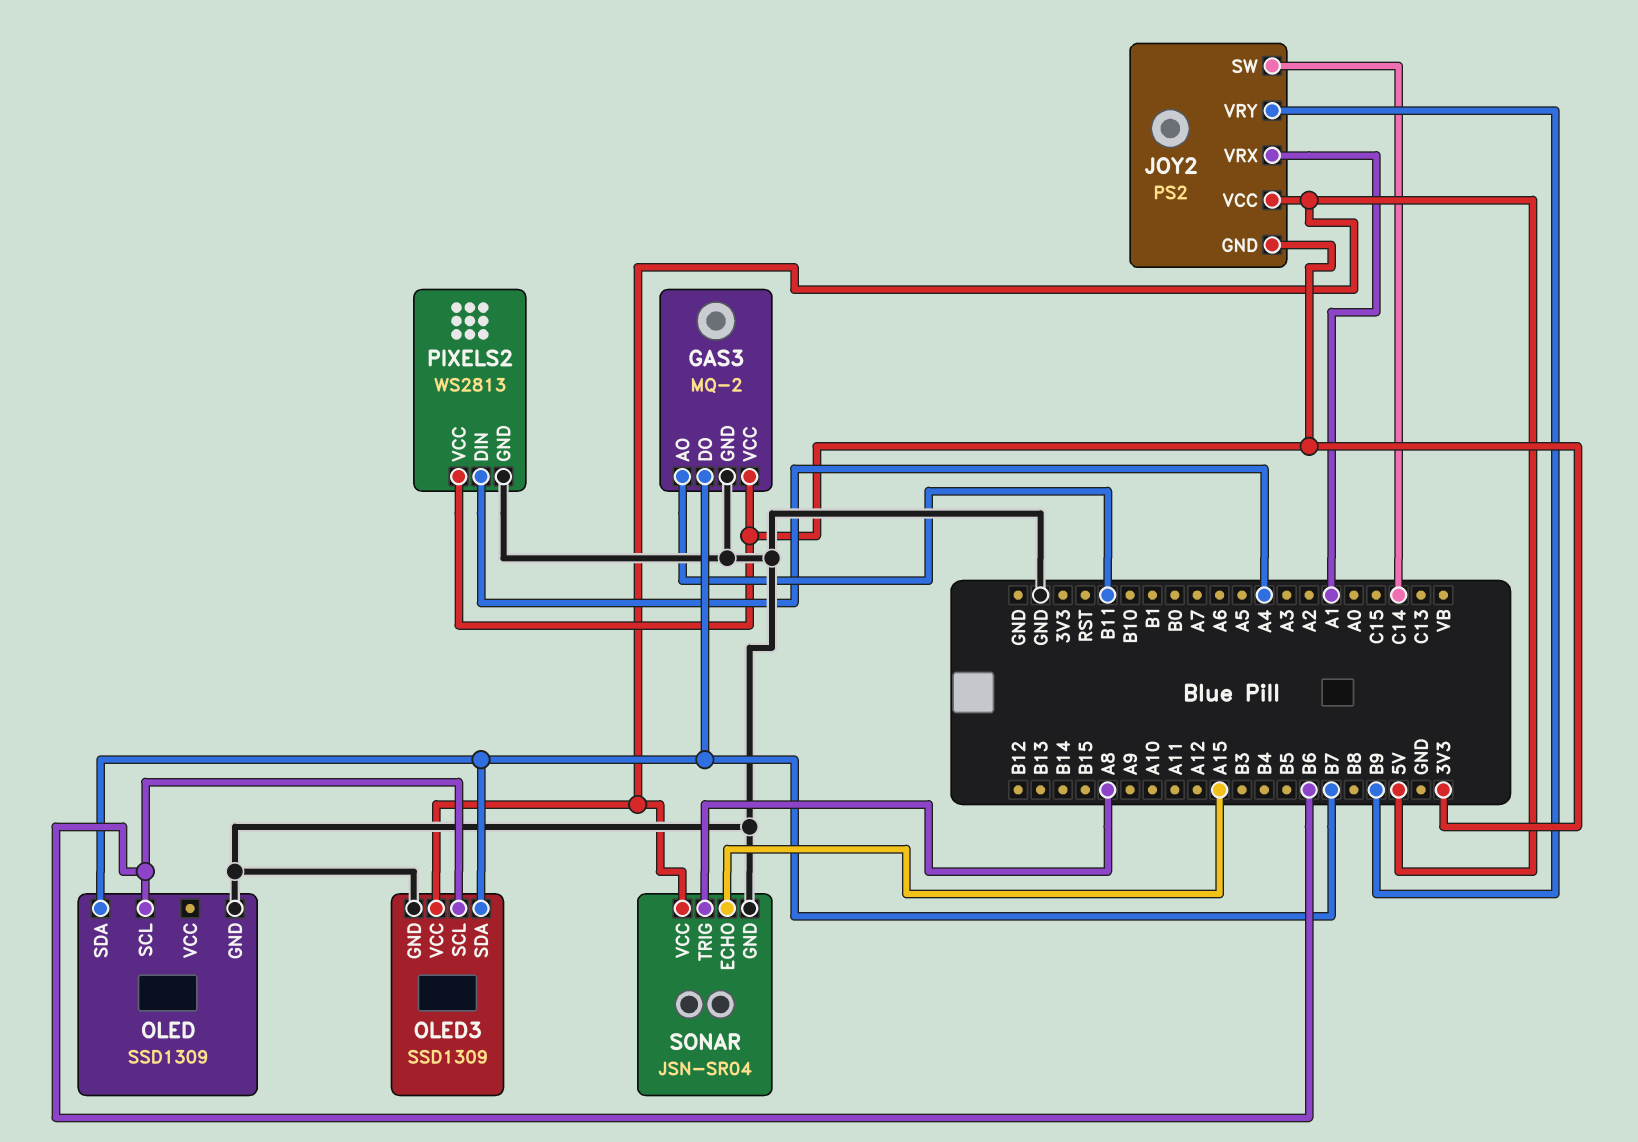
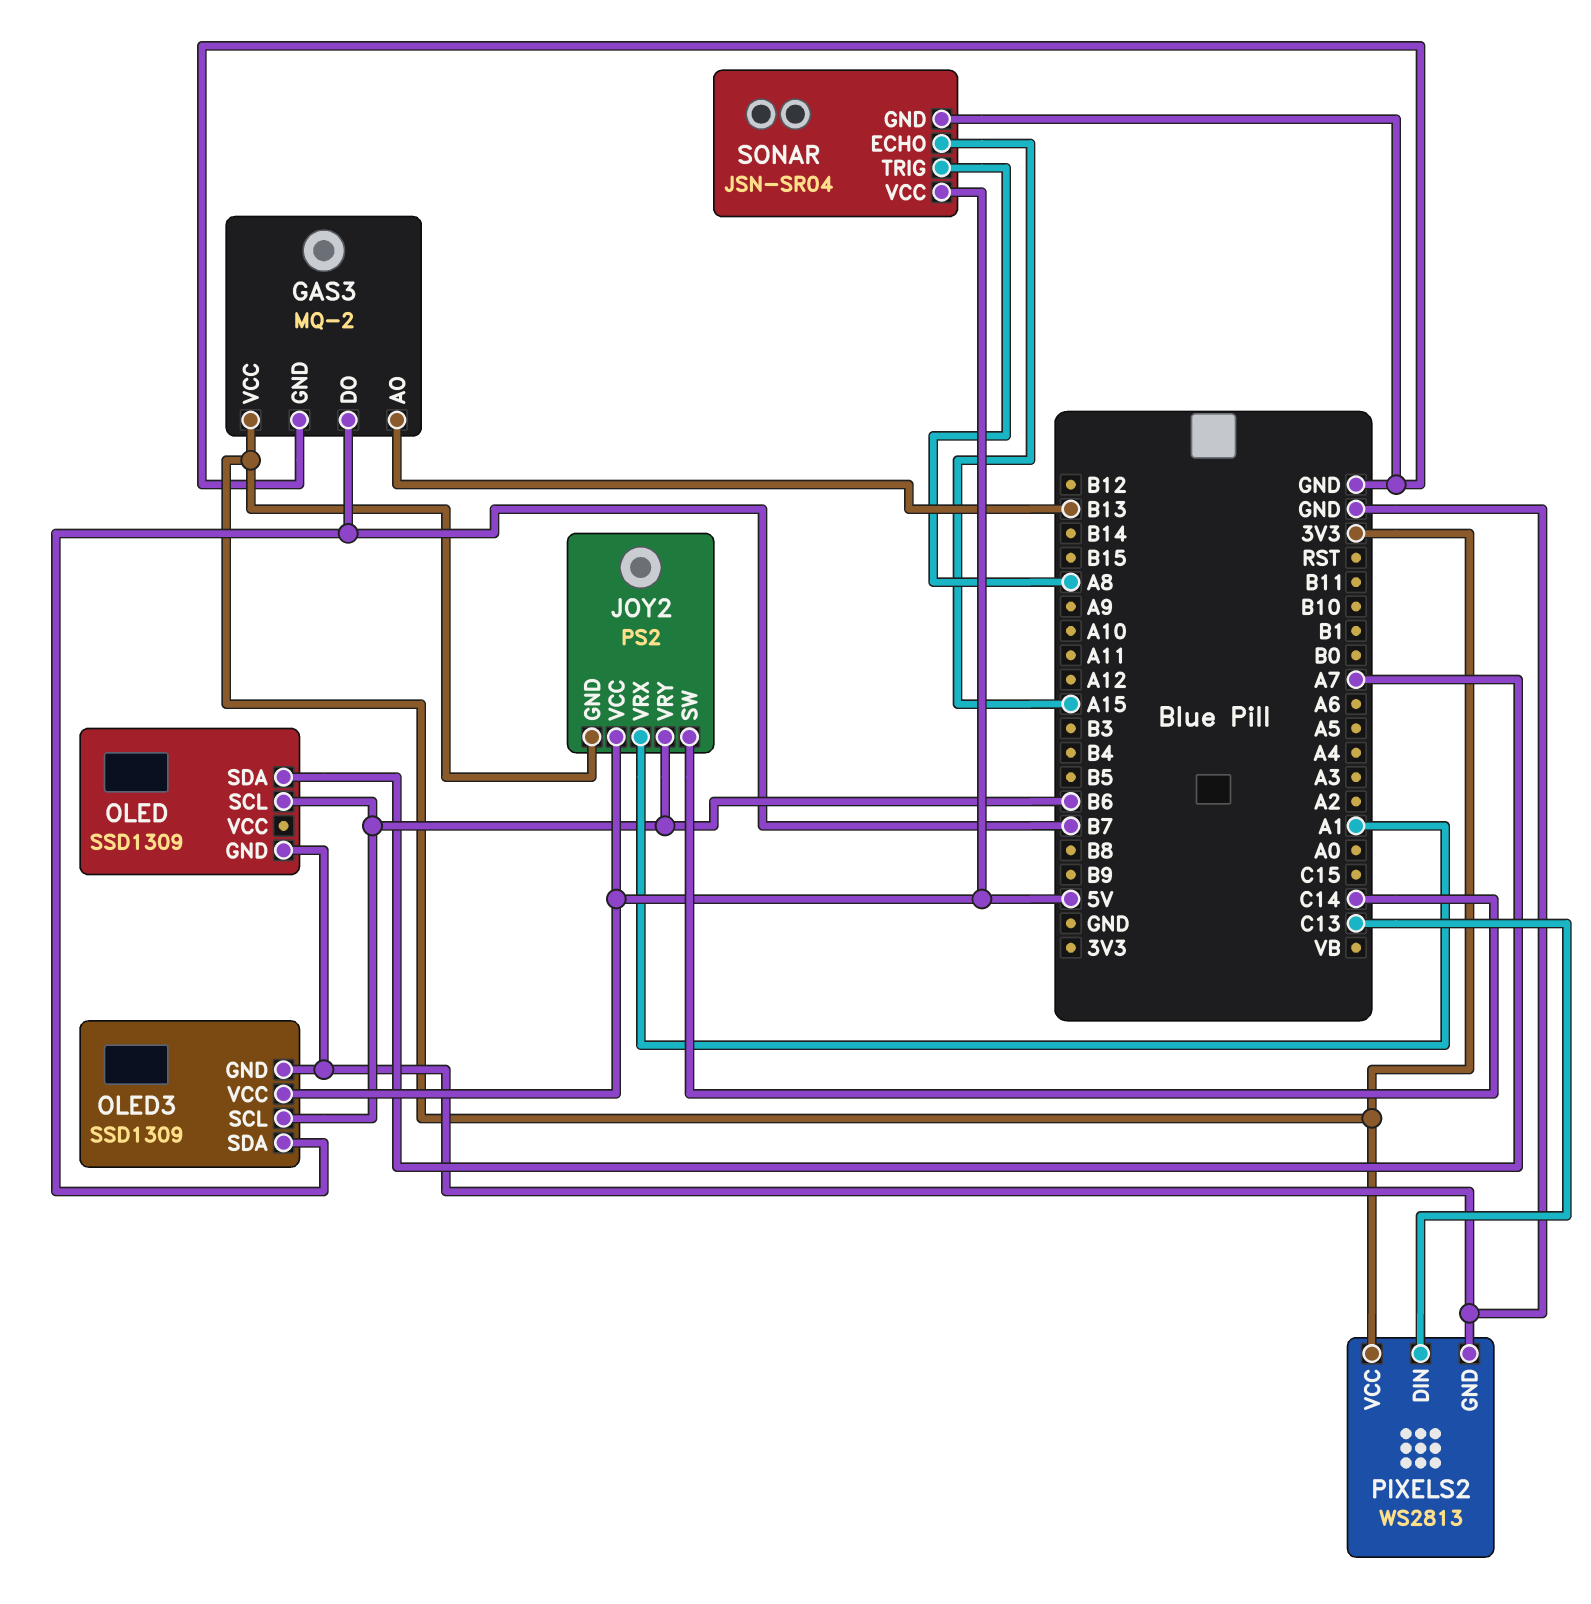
GAS3 pin AO: B11 -> B13
JOY2 pin VRY: B9 -> B6
OLED pin SDA: B7 -> A7
PIXELS2 pin DIN: A4 -> C13

